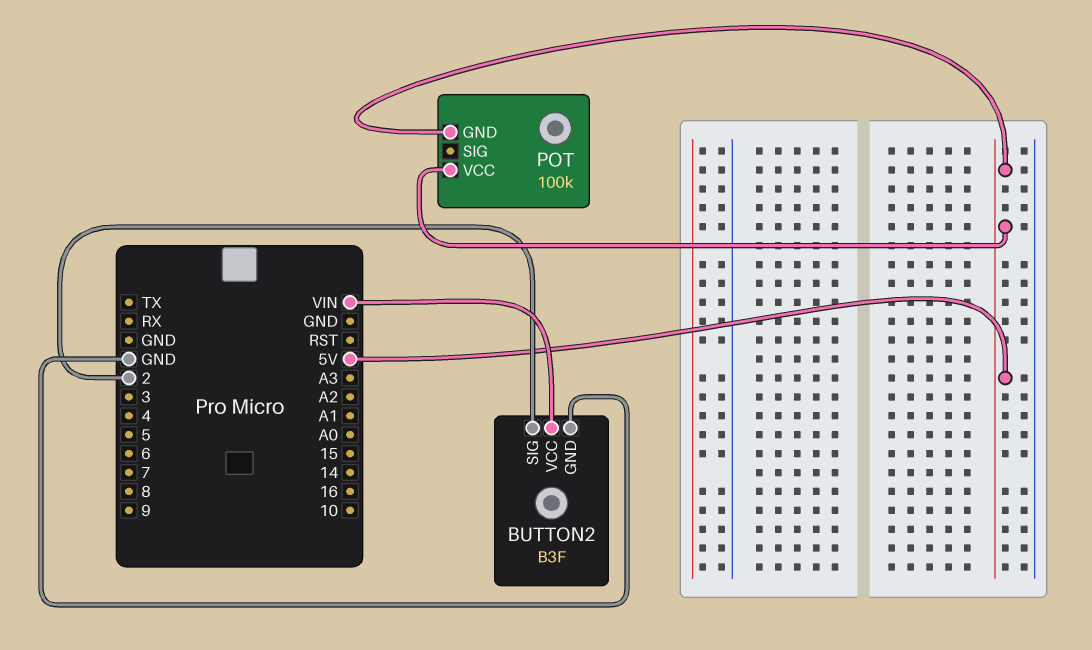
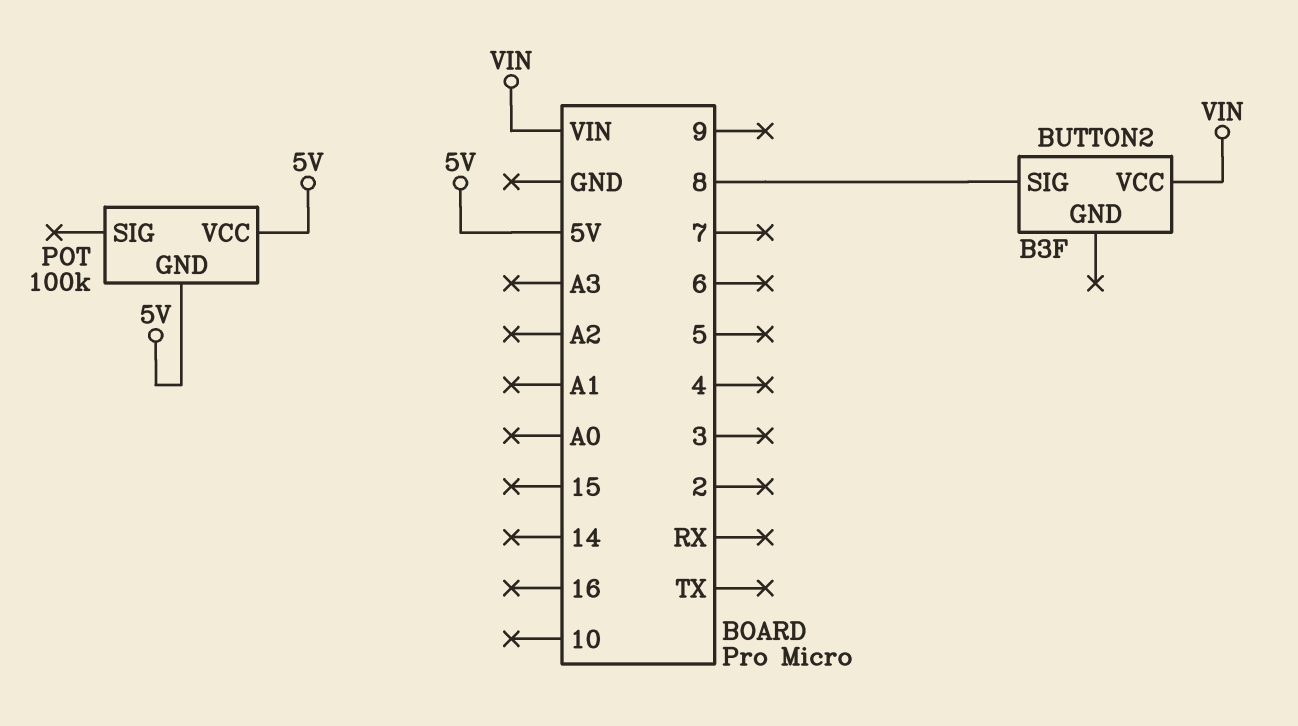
BUTTON2 pin GND: GND -> none
BUTTON2 pin SIG: 2 -> 8

